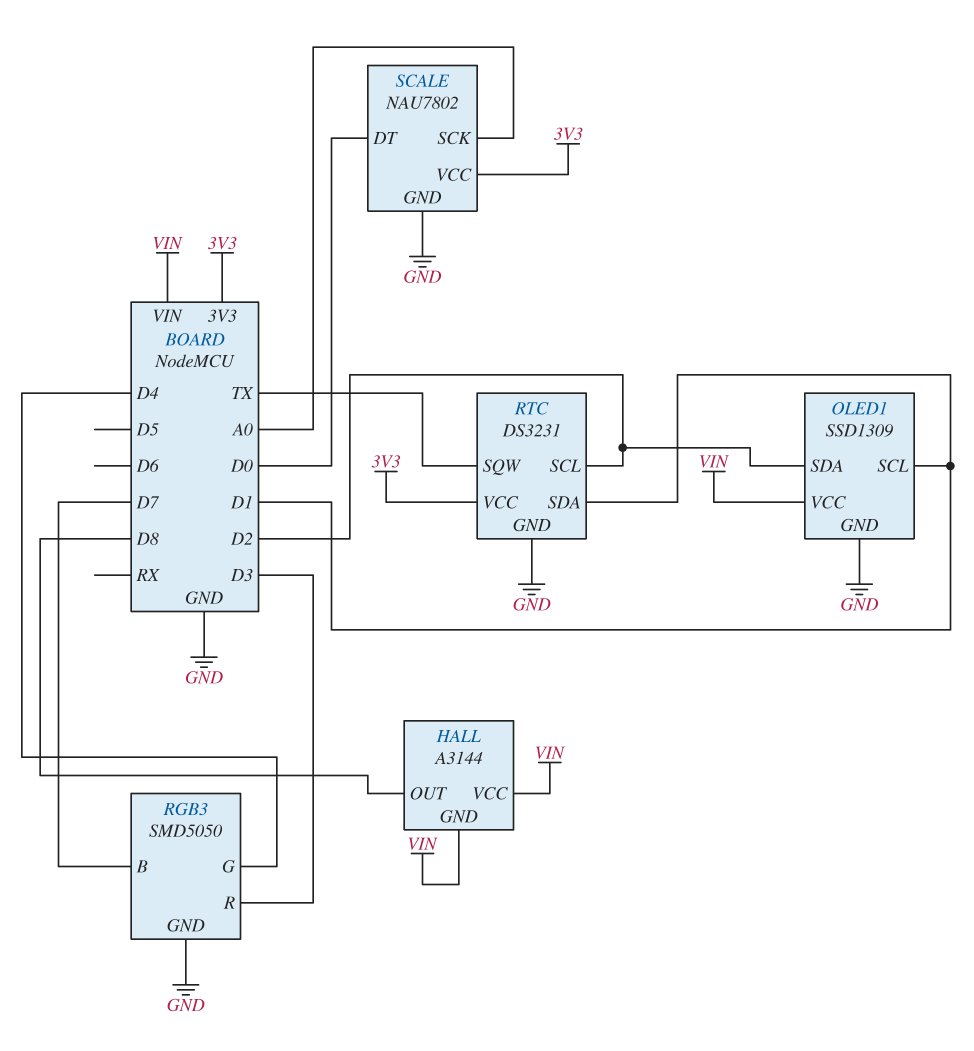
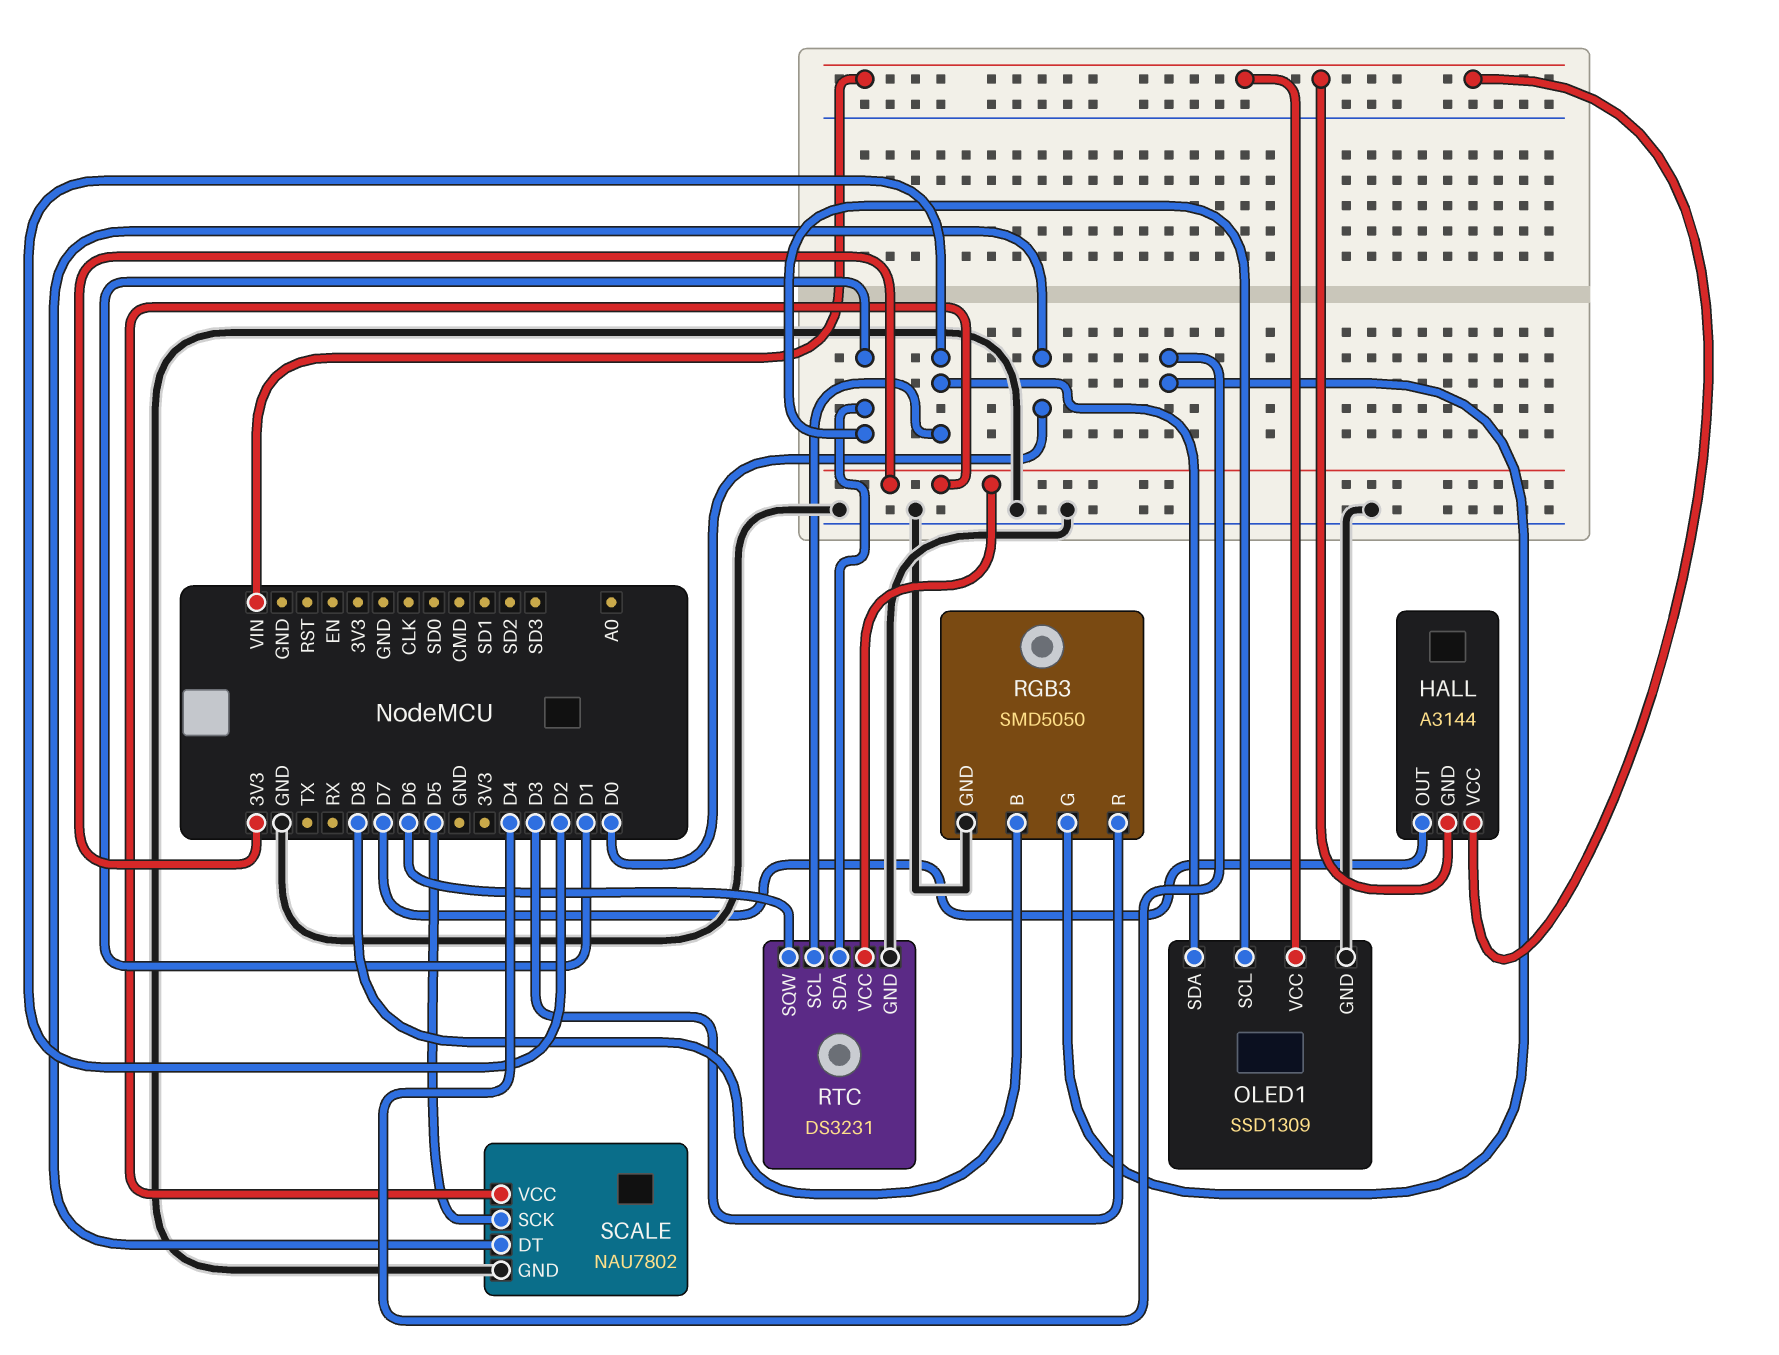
HALL pin OUT: D8 -> D7
RGB3 pin B: D7 -> D8
RTC pin SQW: TX -> D6
SCALE pin SCK: A0 -> D5

